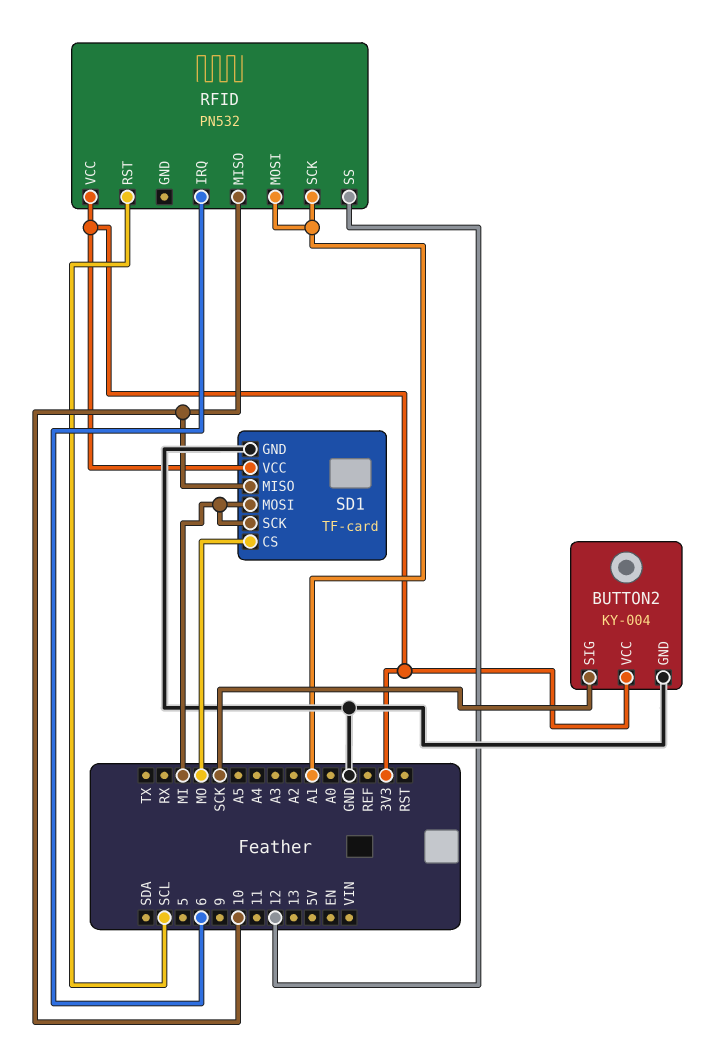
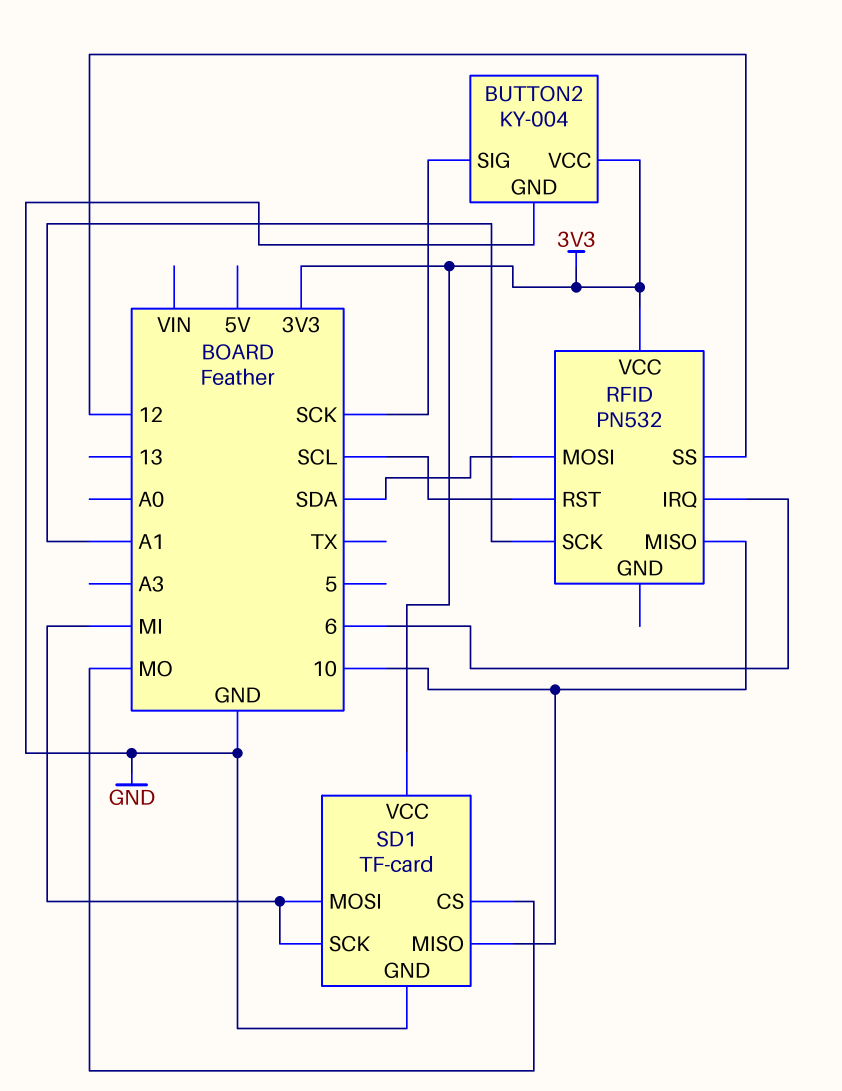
RFID pin MOSI: A1 -> SDA

